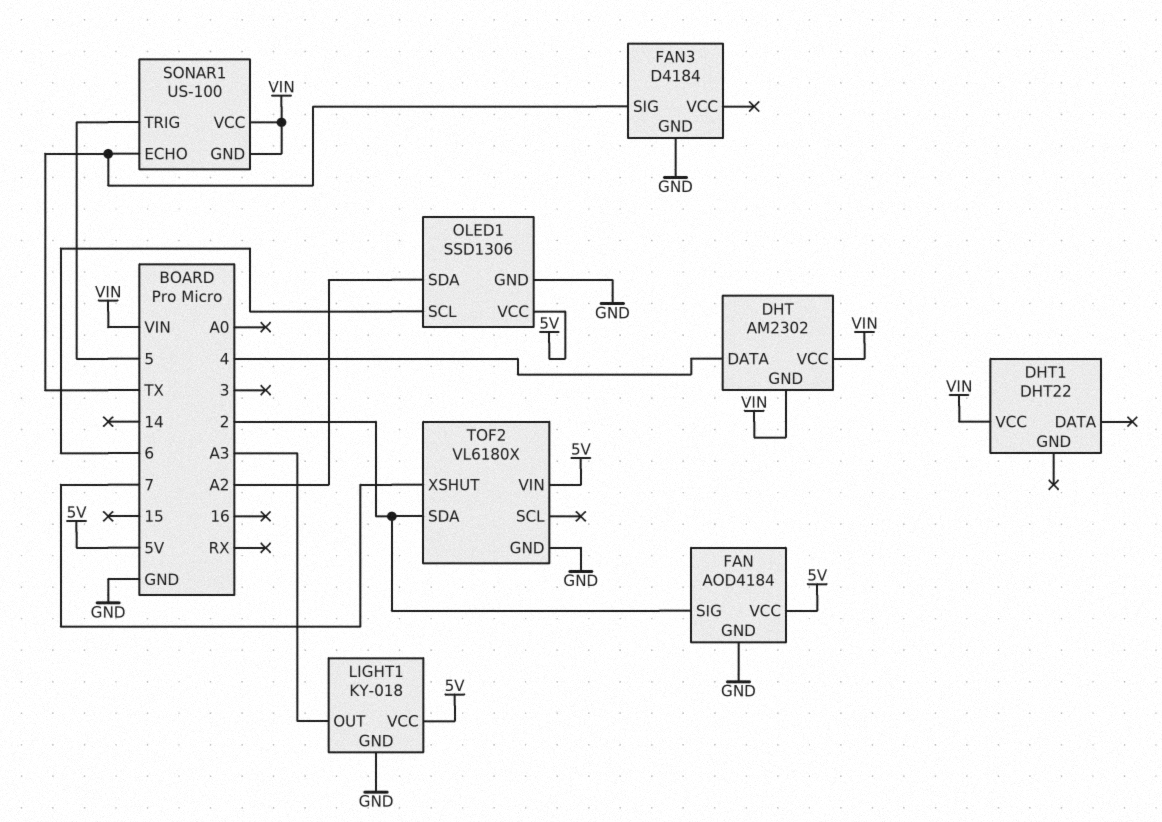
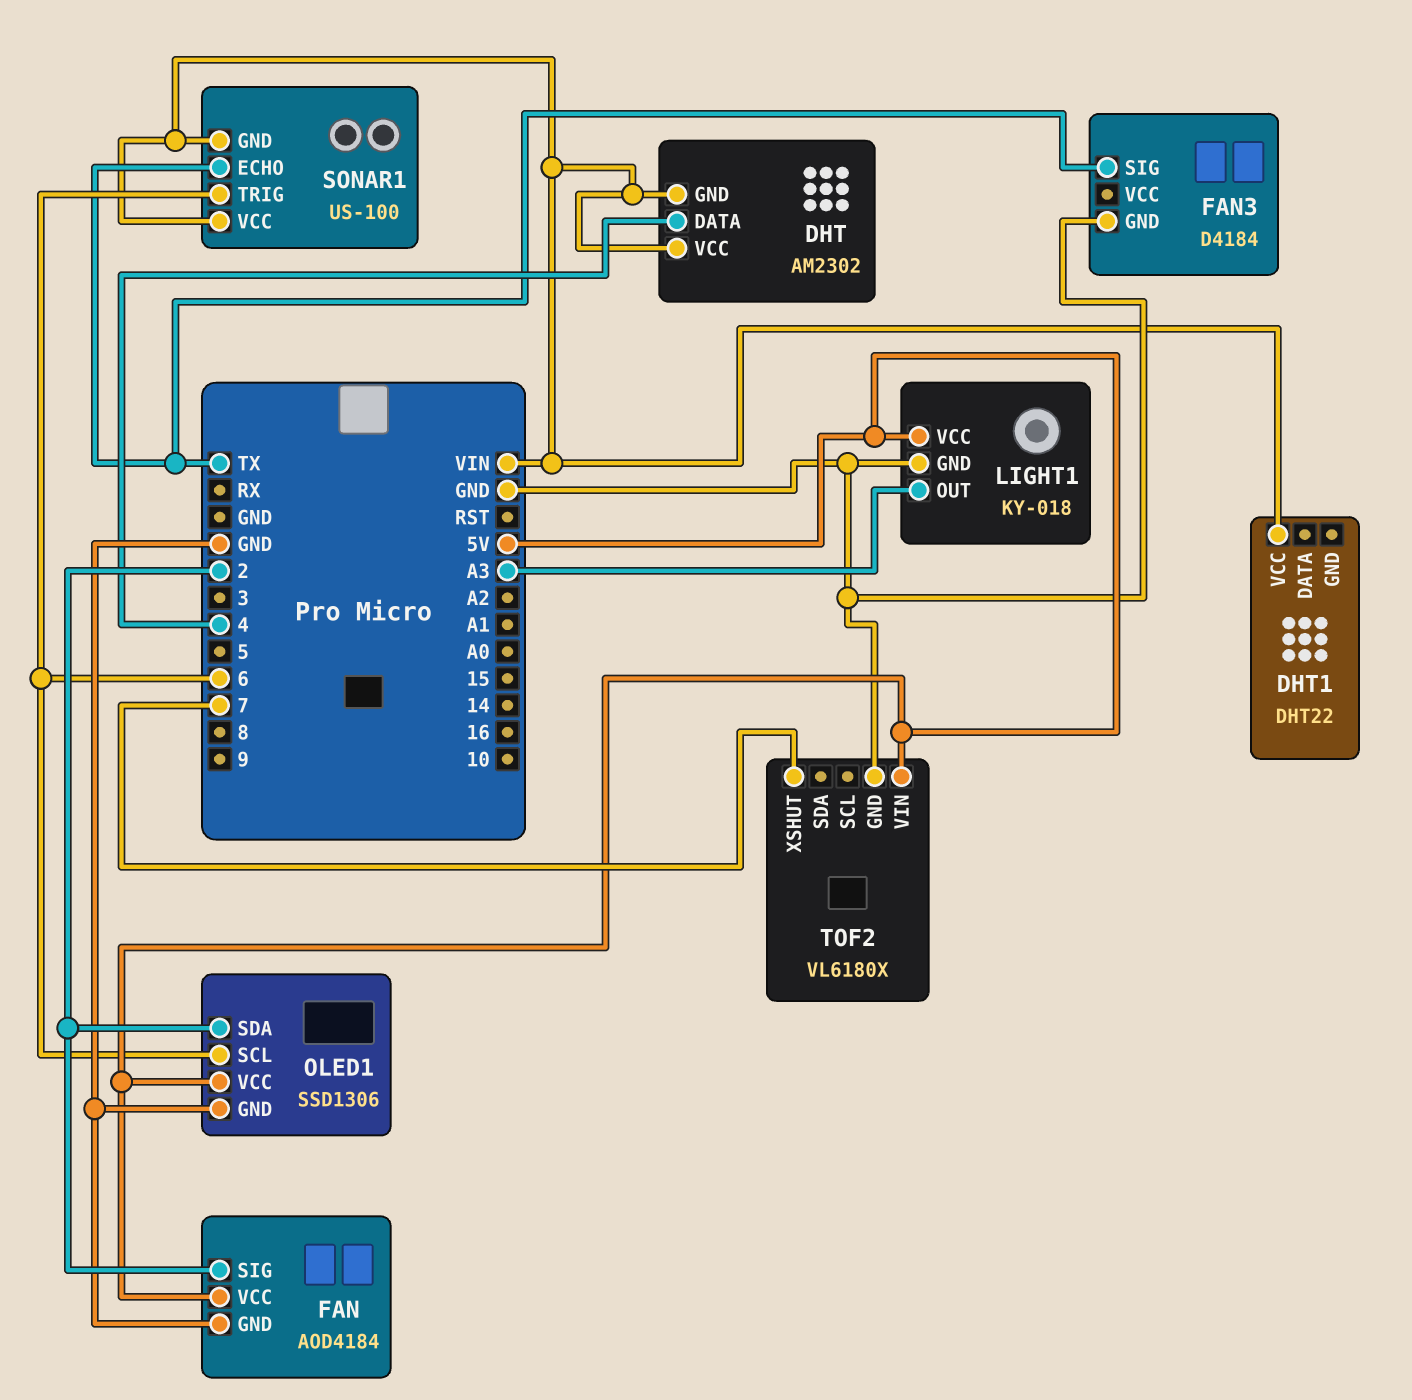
OLED1 pin SDA: A2 -> 2
SONAR1 pin TRIG: 5 -> 6
TOF2 pin SDA: 2 -> none

